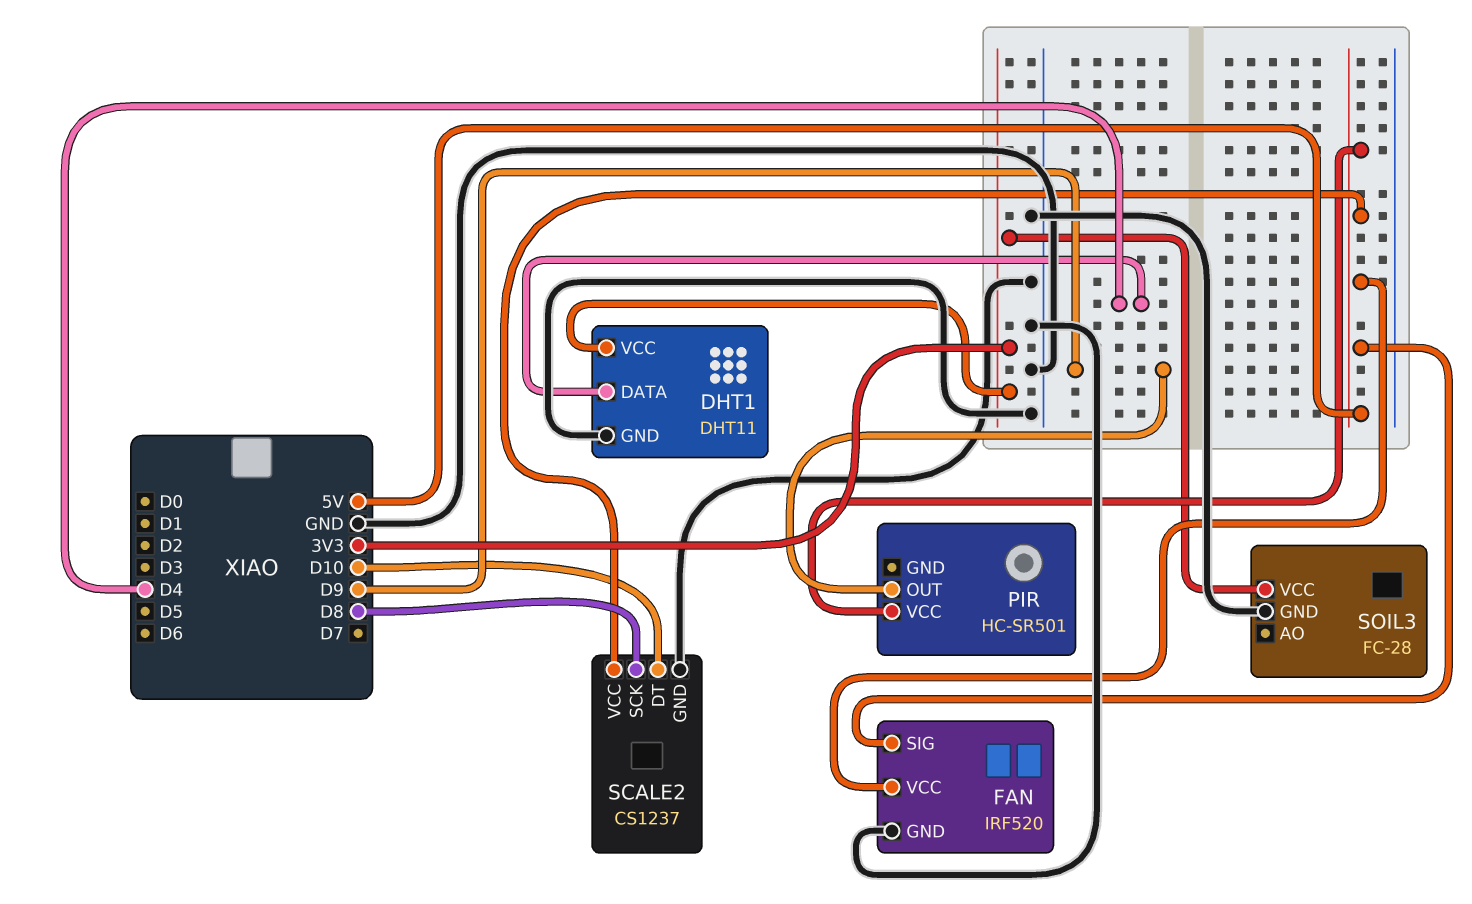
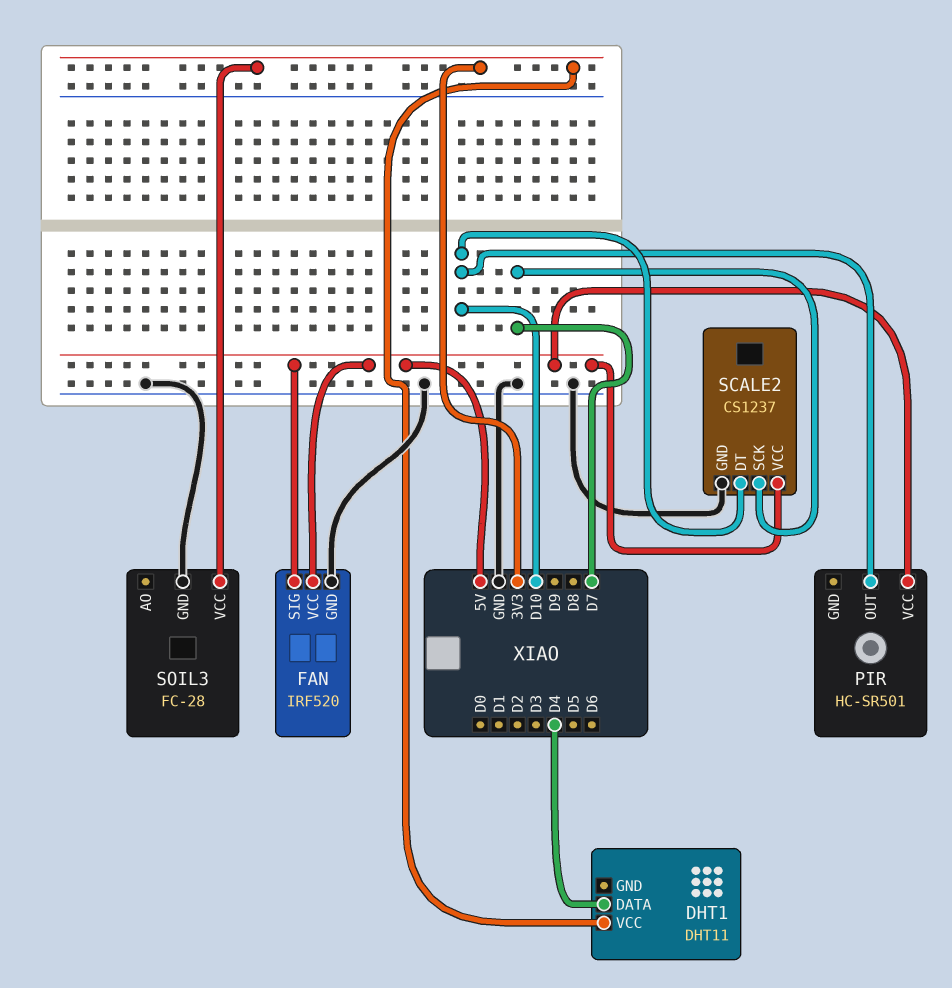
DHT1 pin GND: GND -> none
PIR pin OUT: D9 -> D10
SCALE2 pin SCK: D8 -> D7

